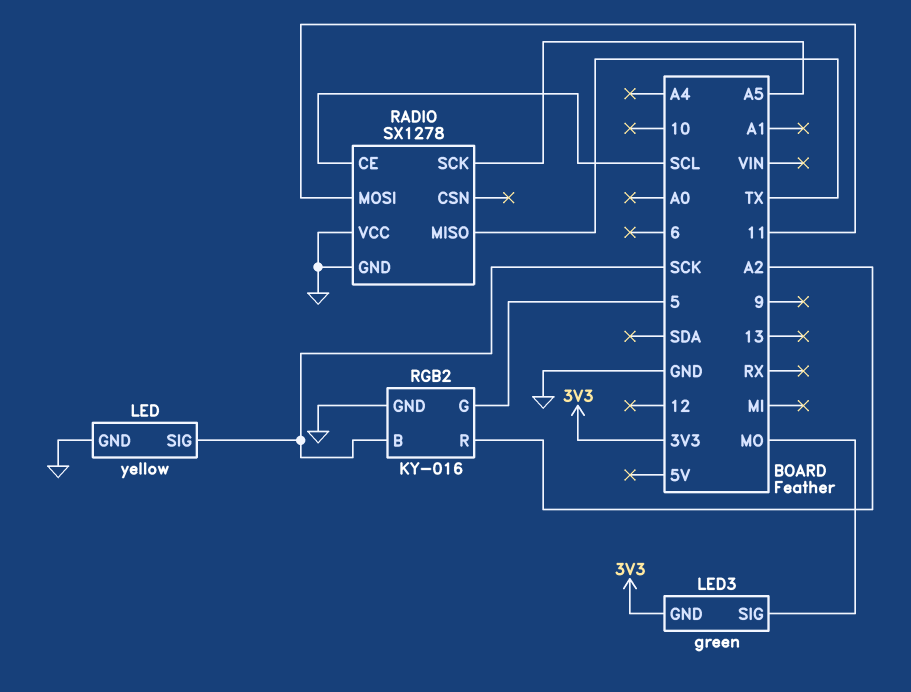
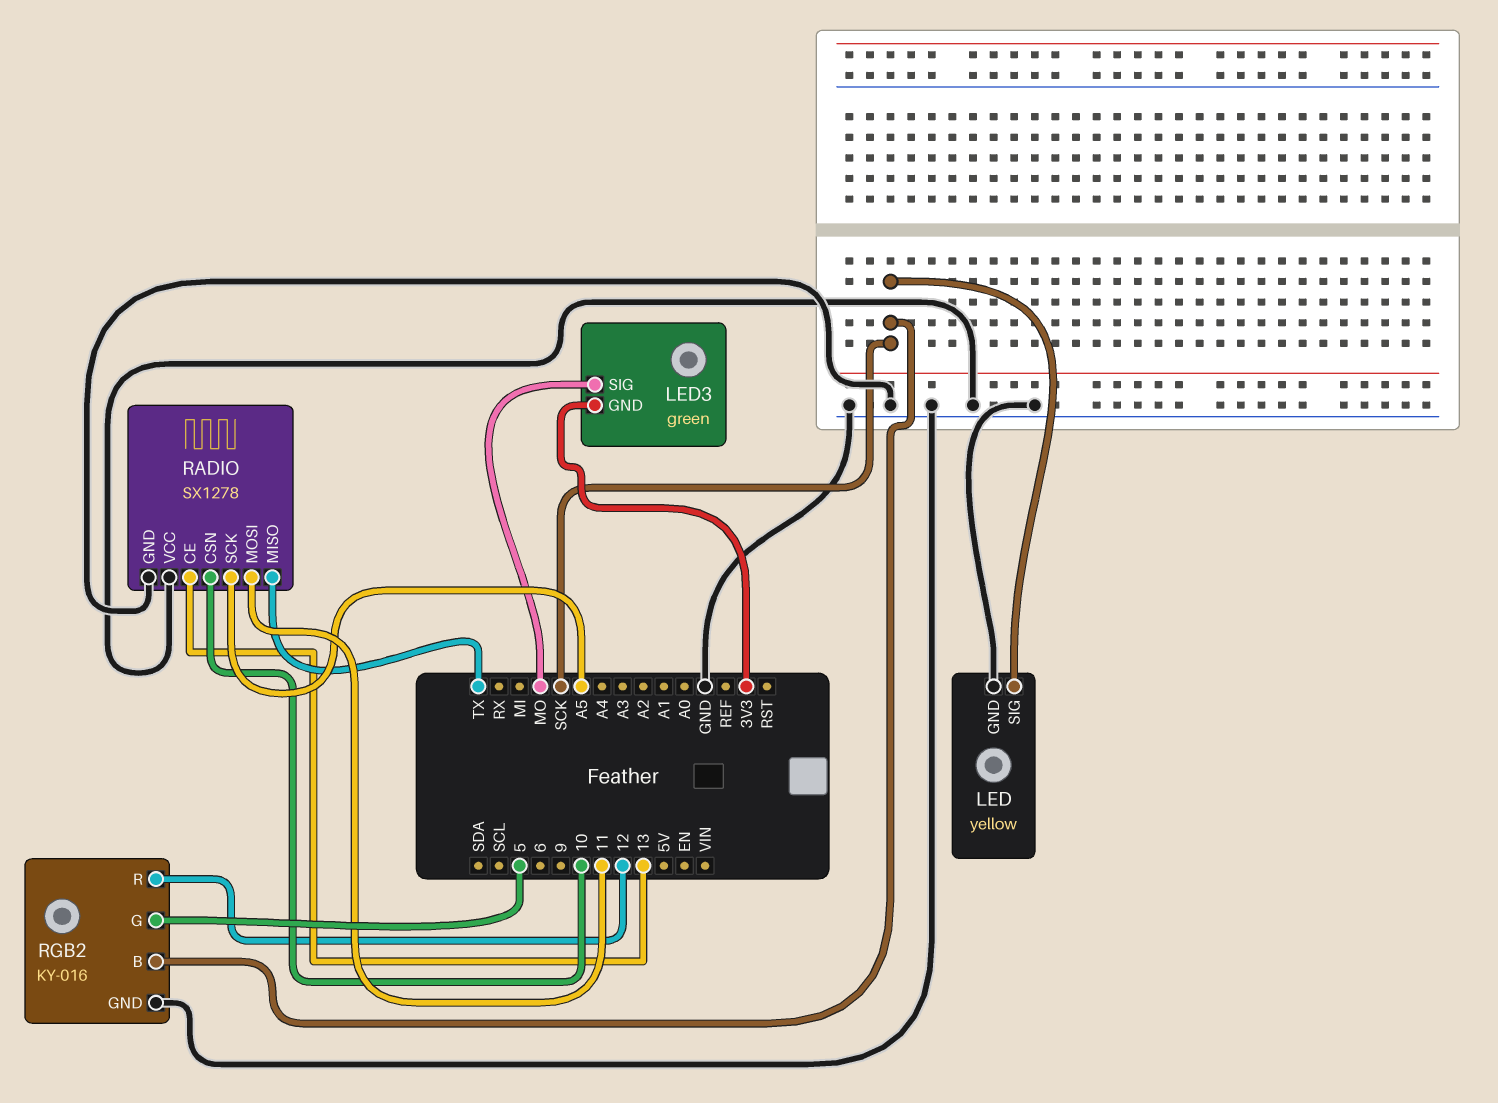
RADIO pin CE: SCL -> 13
RADIO pin CSN: none -> 10
RGB2 pin R: A2 -> 12

